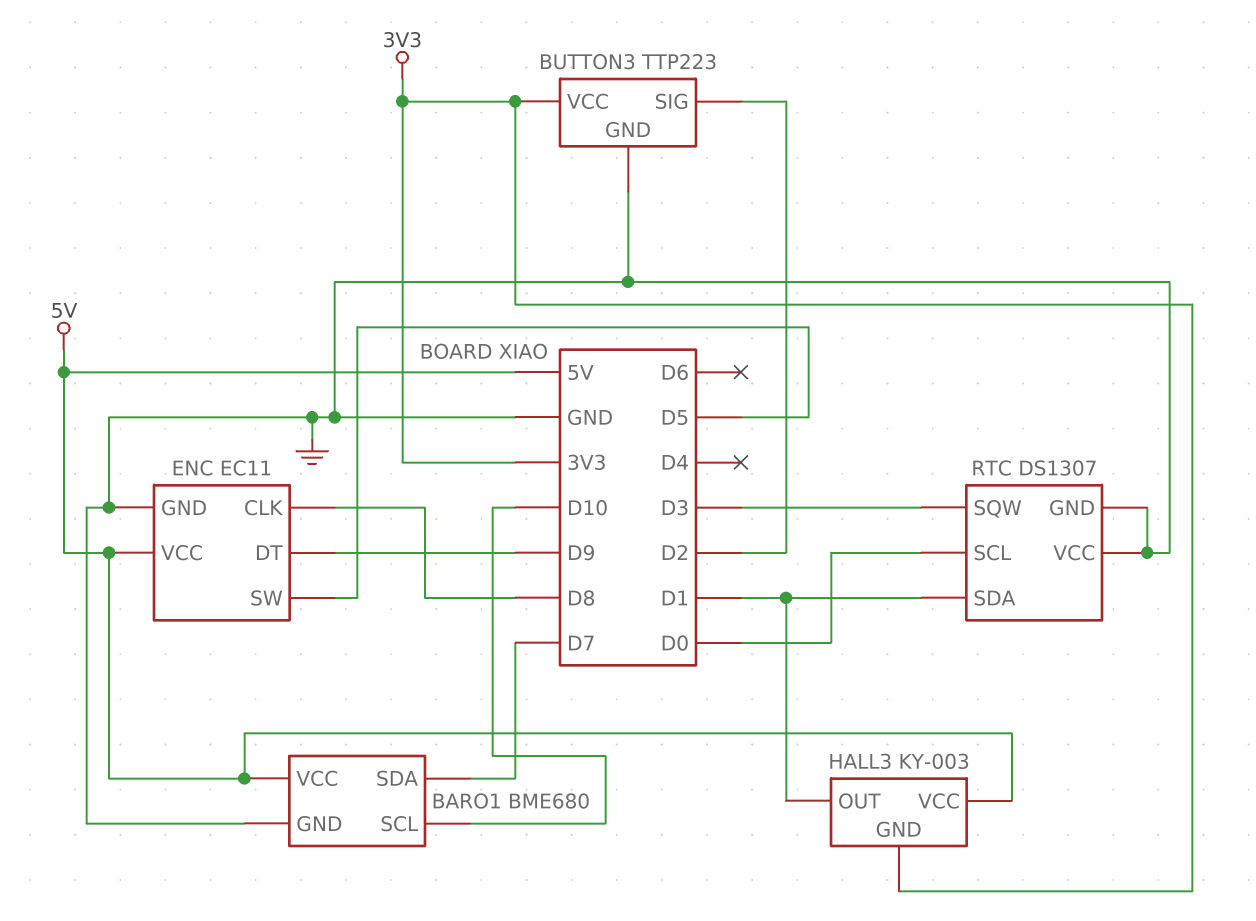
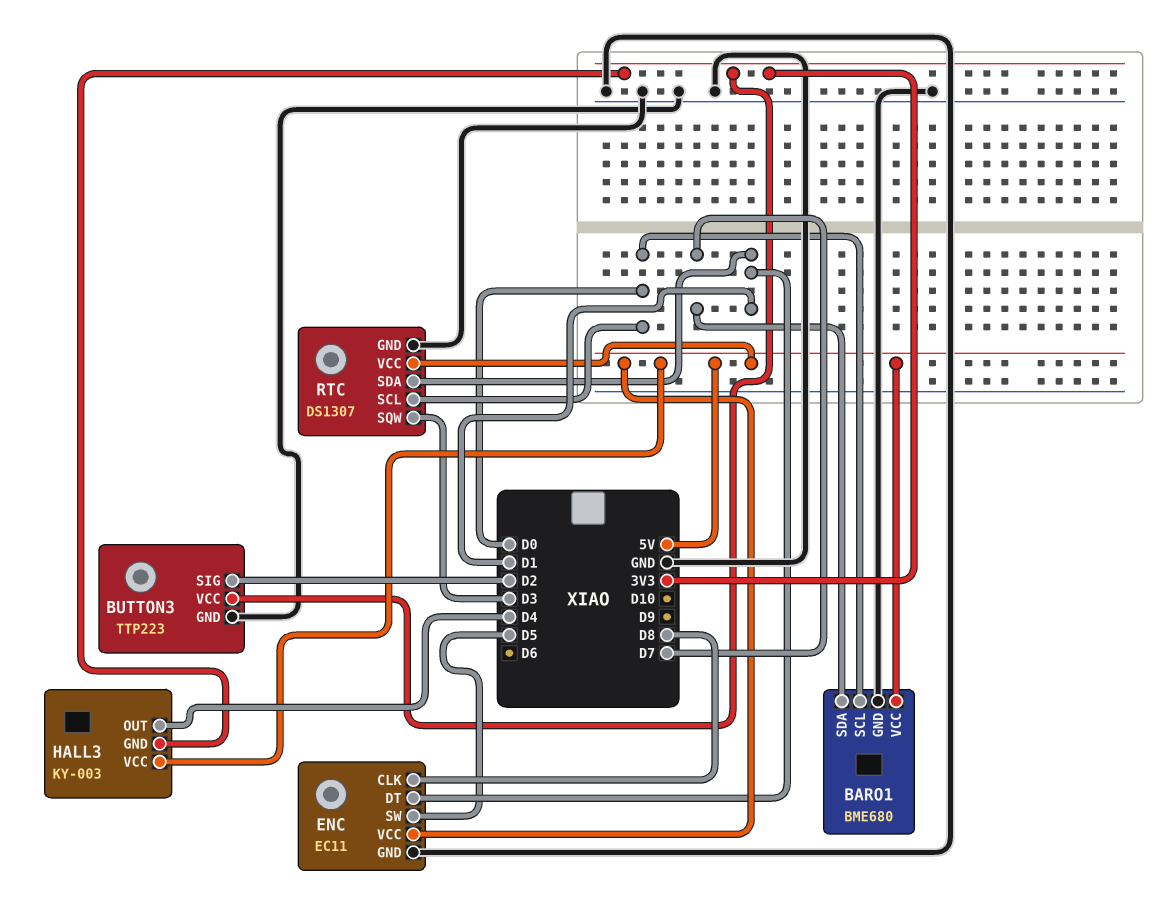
BARO1 pin SCL: D10 -> D0
ENC pin DT: D9 -> D1
HALL3 pin OUT: D1 -> D4
RTC pin VCC: GND -> 5V

